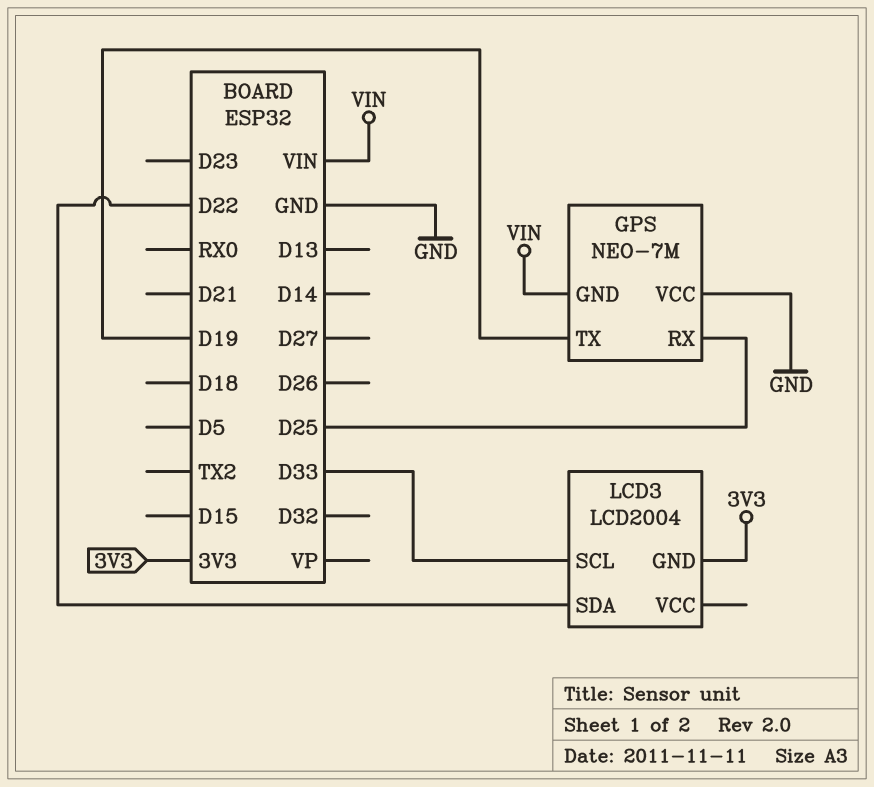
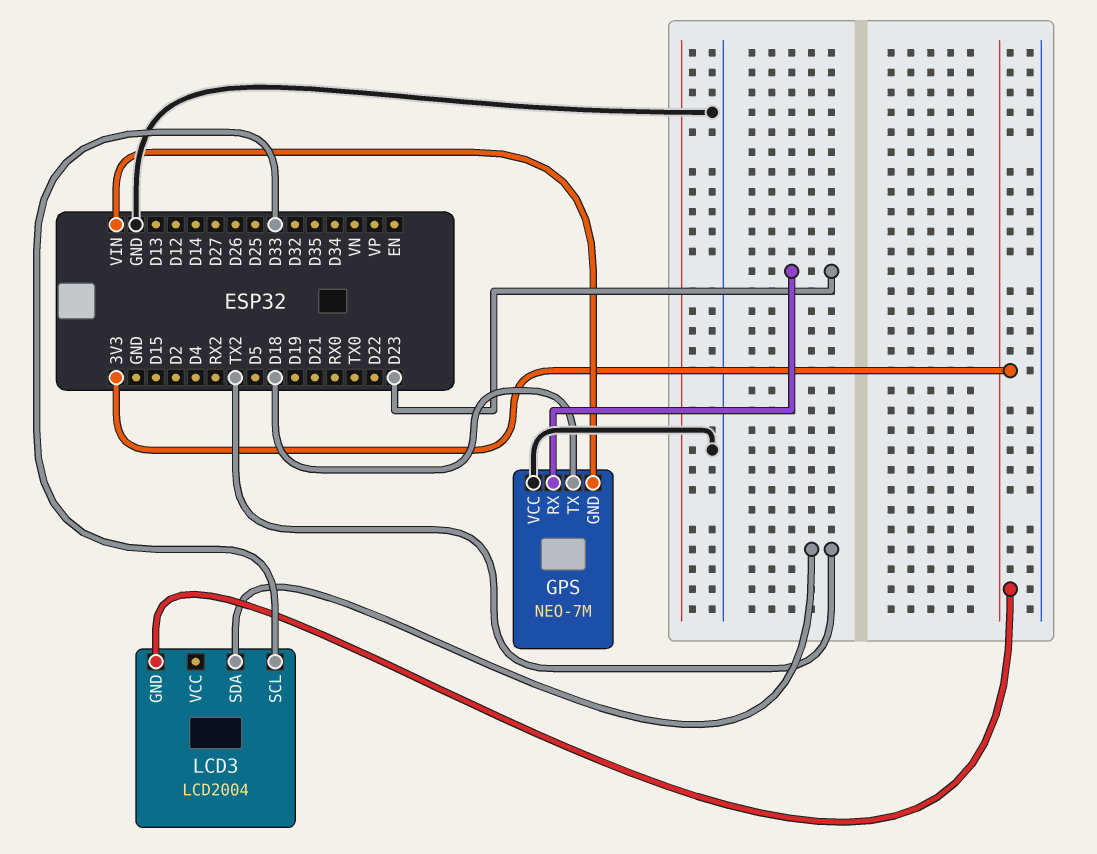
GPS pin RX: D25 -> D23
GPS pin TX: D19 -> D18
LCD3 pin SDA: D22 -> TX2

